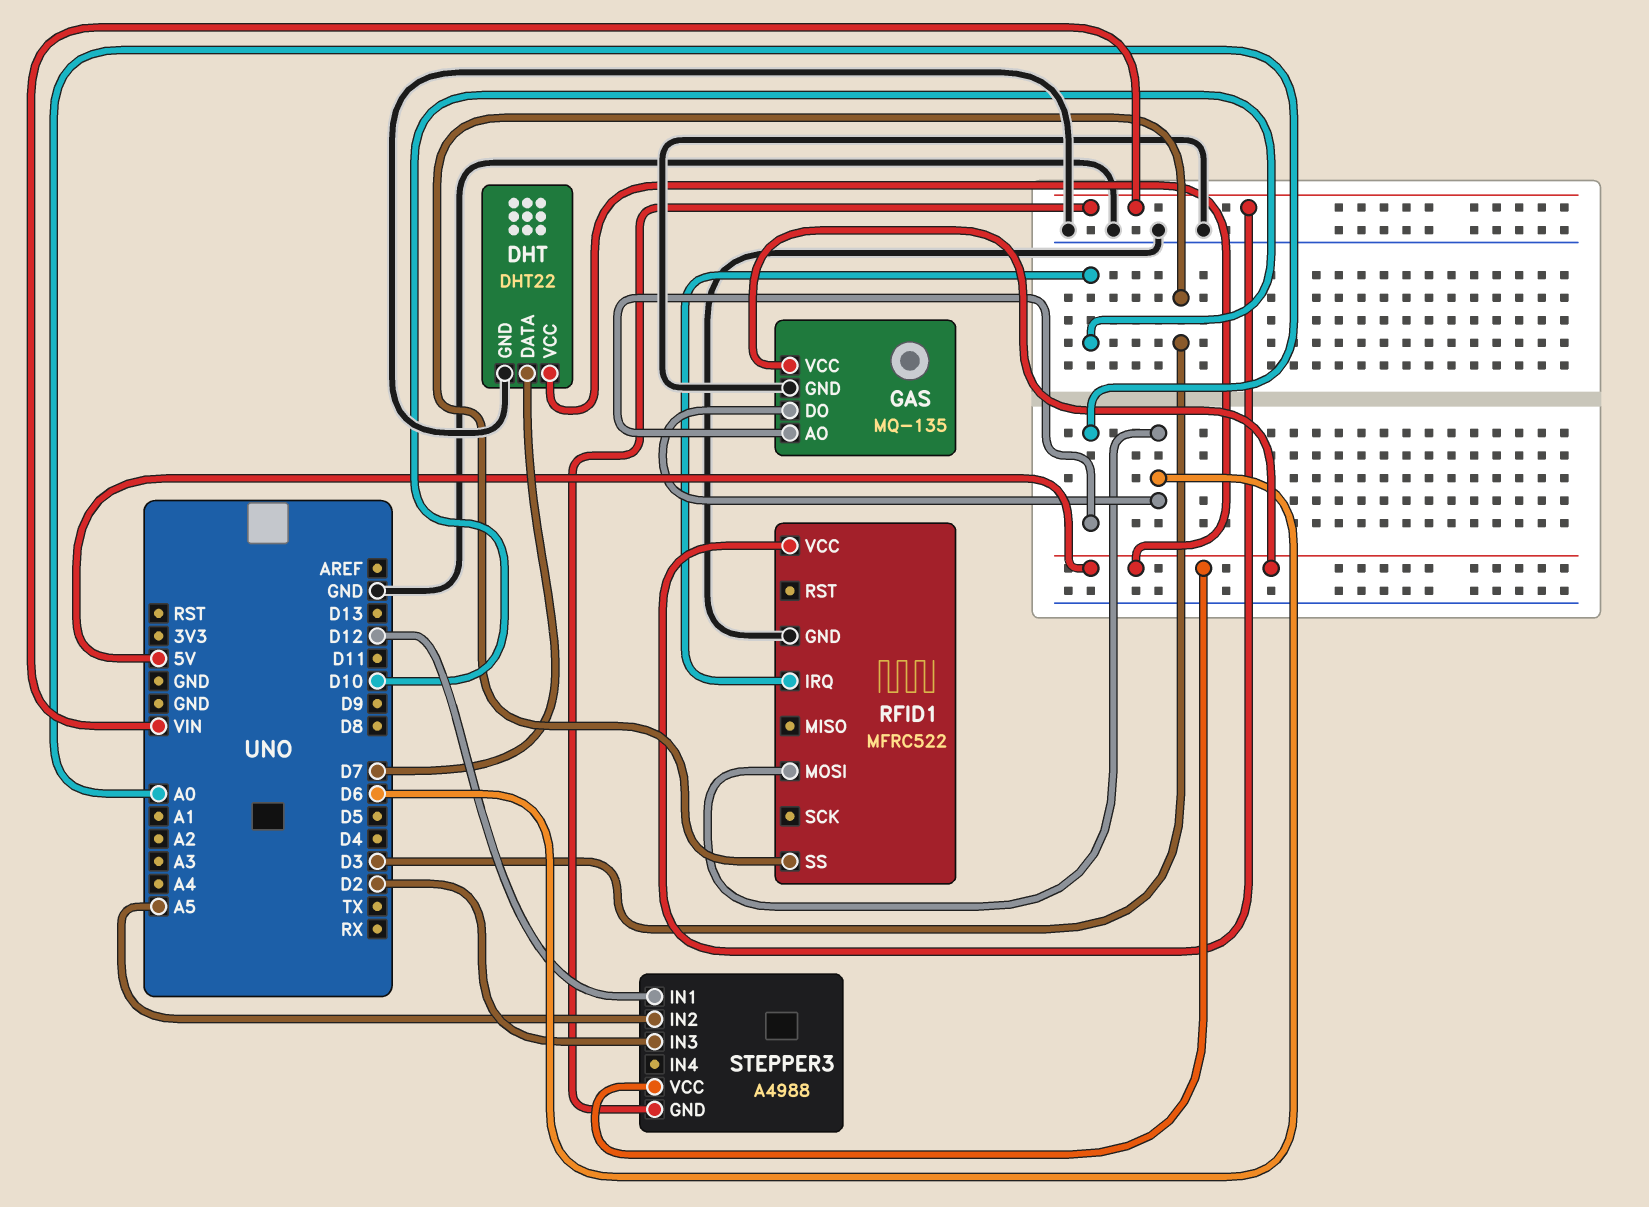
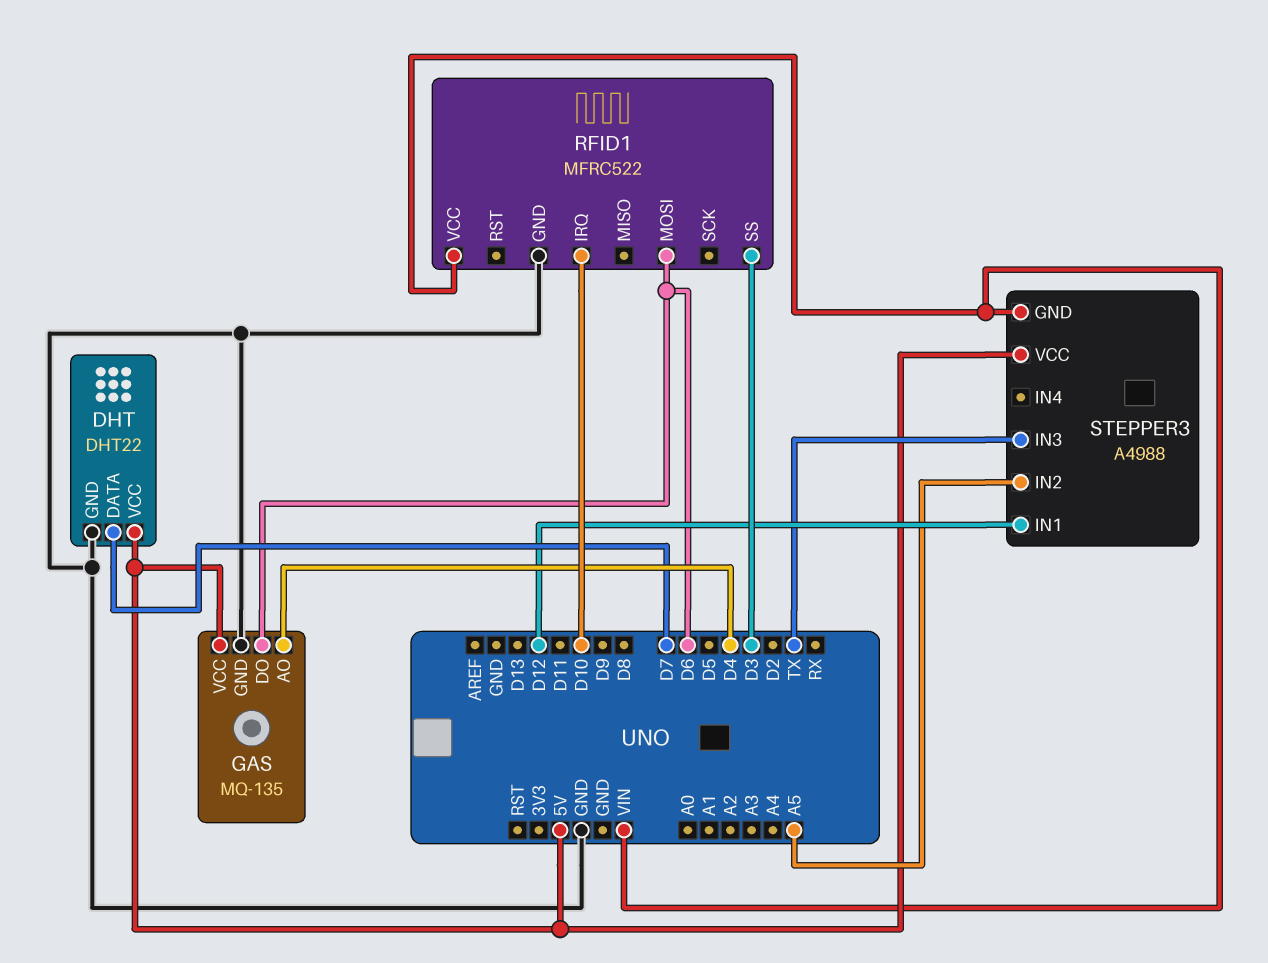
GAS pin AO: A0 -> D4
STEPPER3 pin IN3: D2 -> TX

